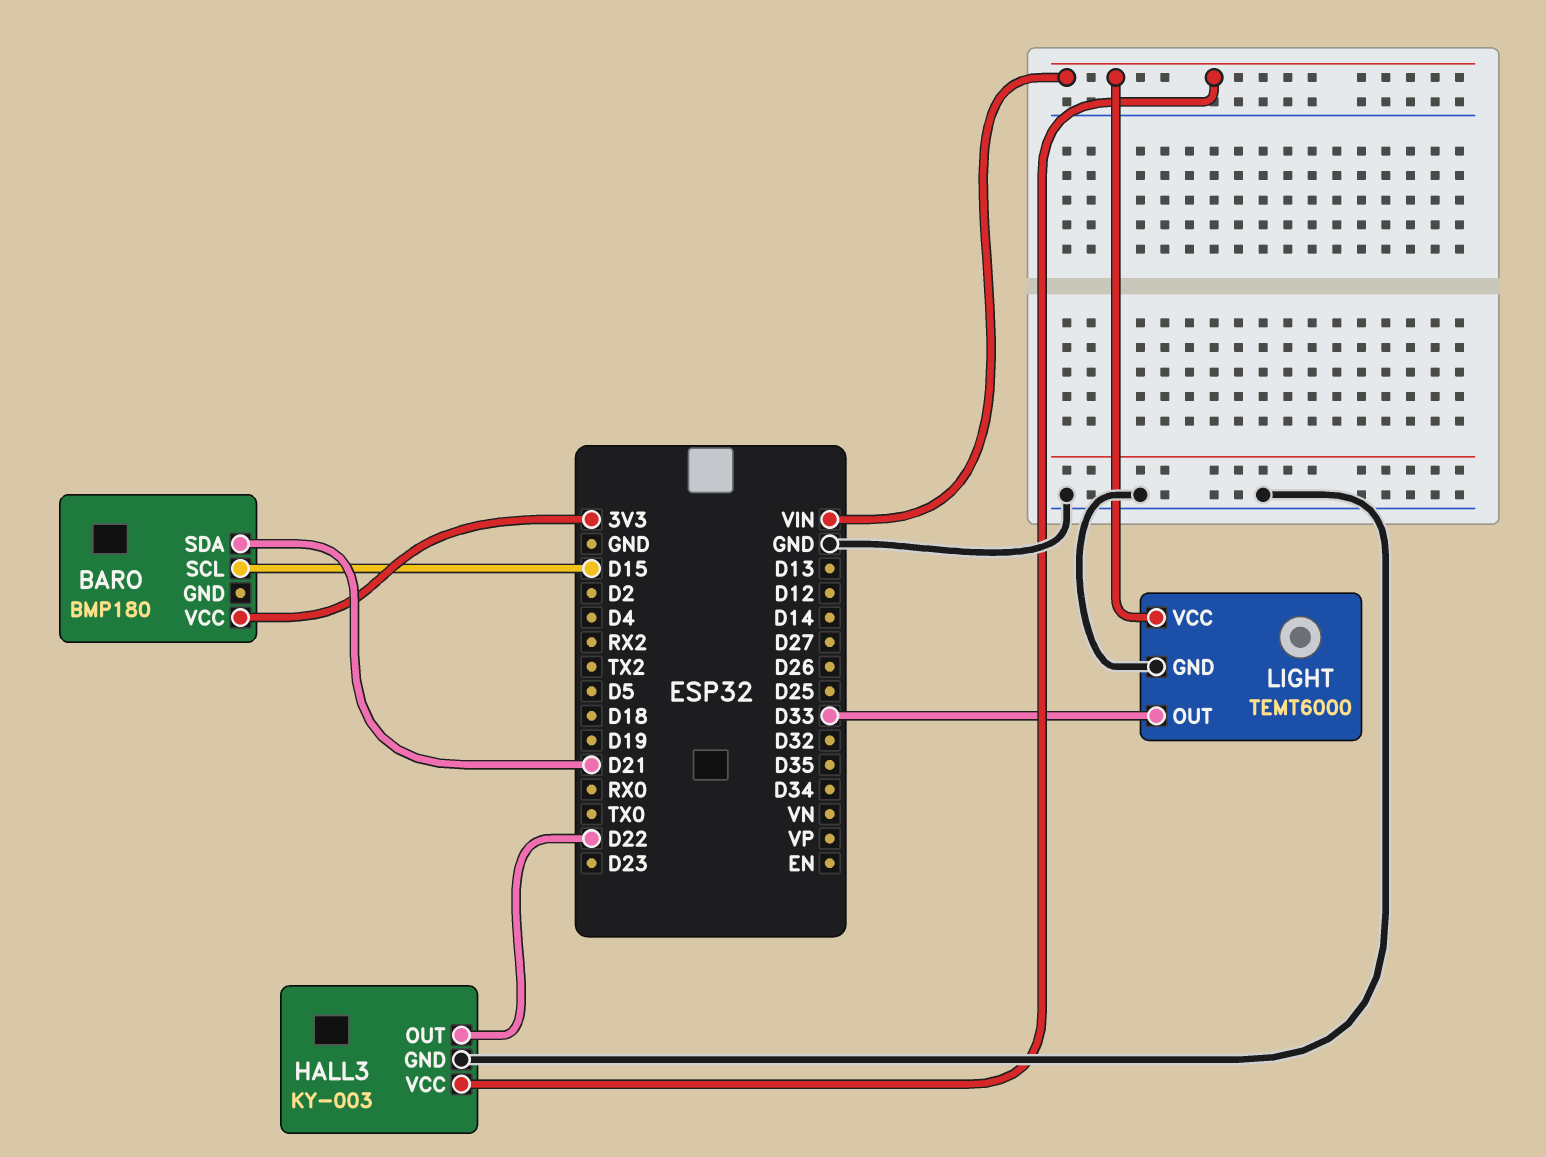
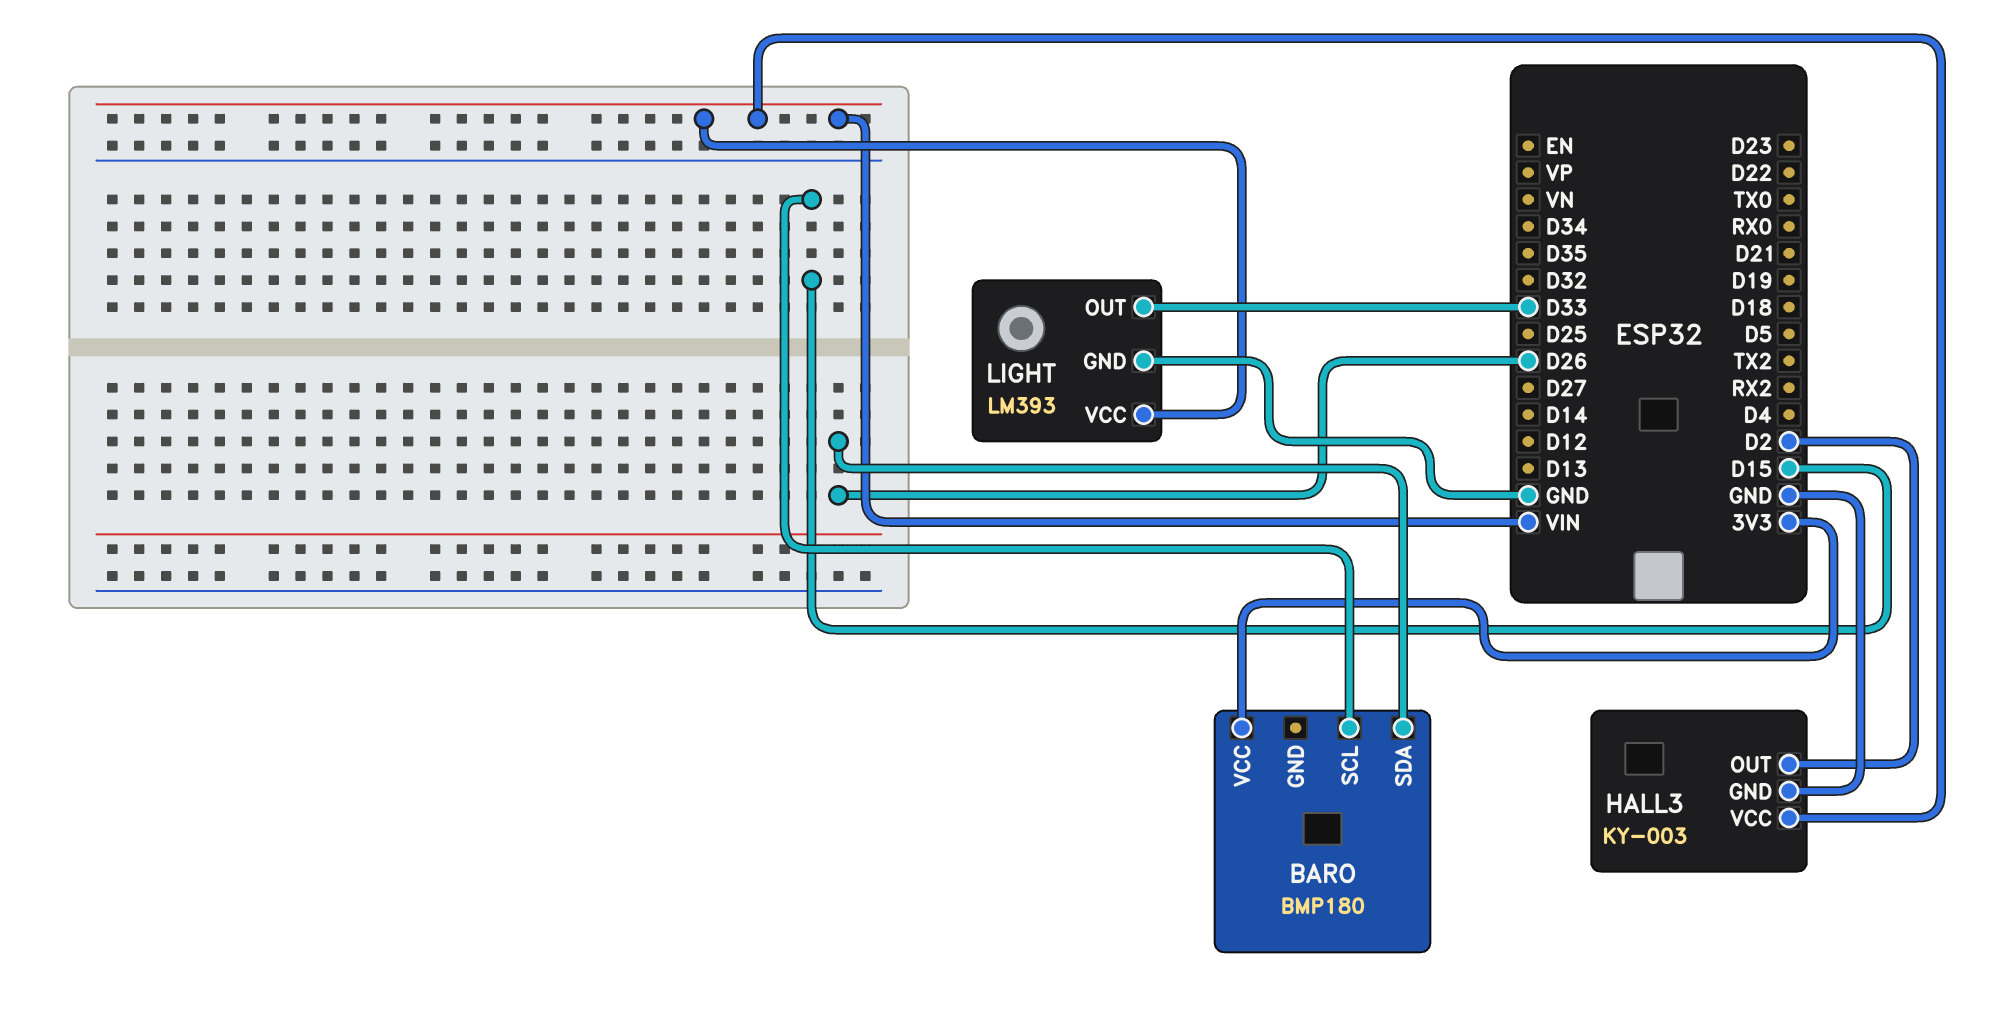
BARO pin SDA: D21 -> D26
HALL3 pin OUT: D22 -> D2
LIGHT: TEMT6000 -> LM393

